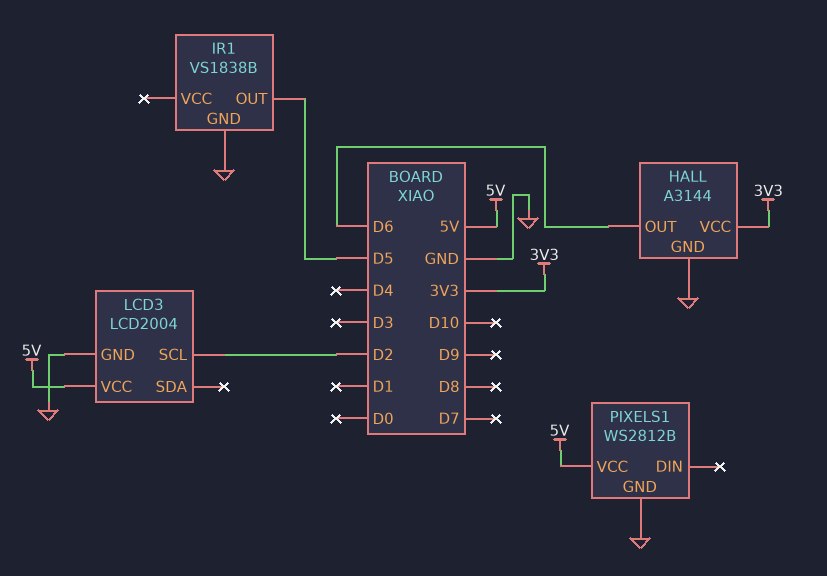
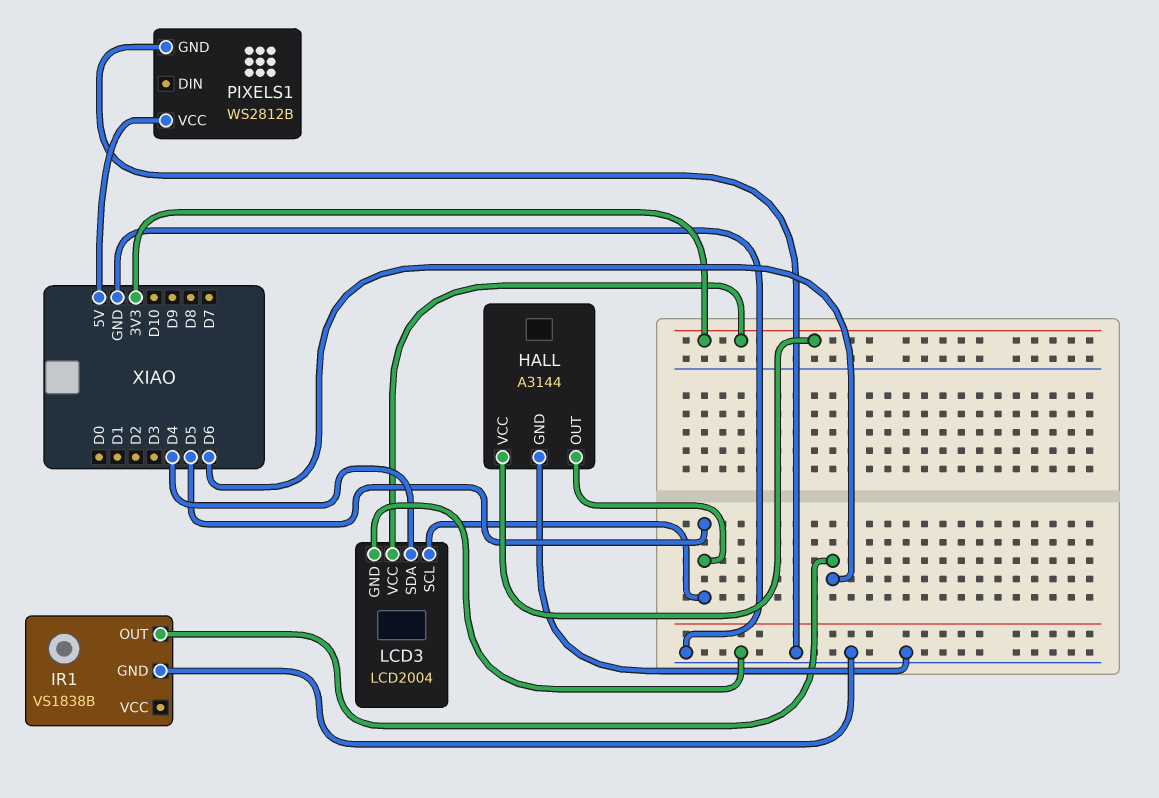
HALL pin OUT: D6 -> D5
IR1 pin OUT: D5 -> D6
LCD3 pin SCL: D2 -> D5
LCD3 pin SDA: none -> D4
LCD3 pin VCC: 5V -> 3V3

